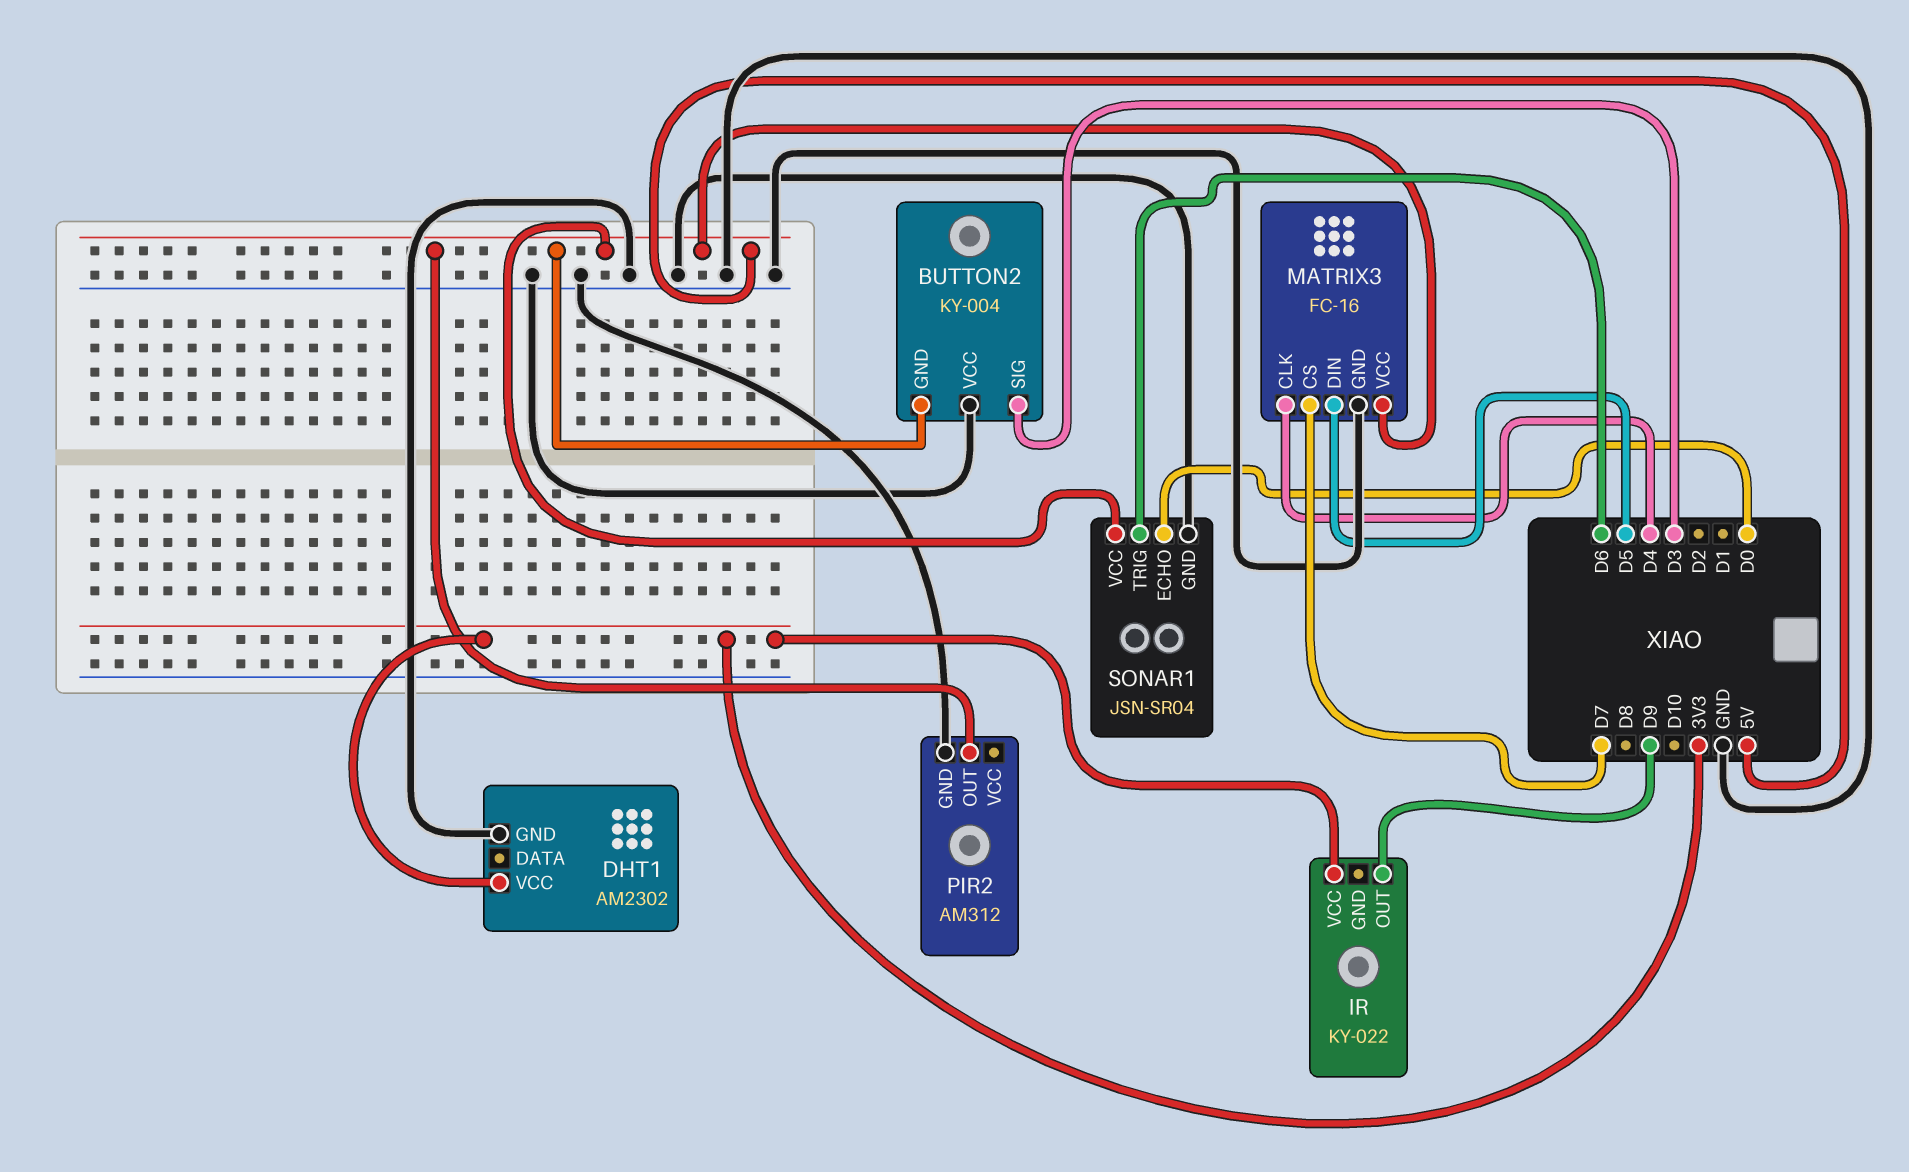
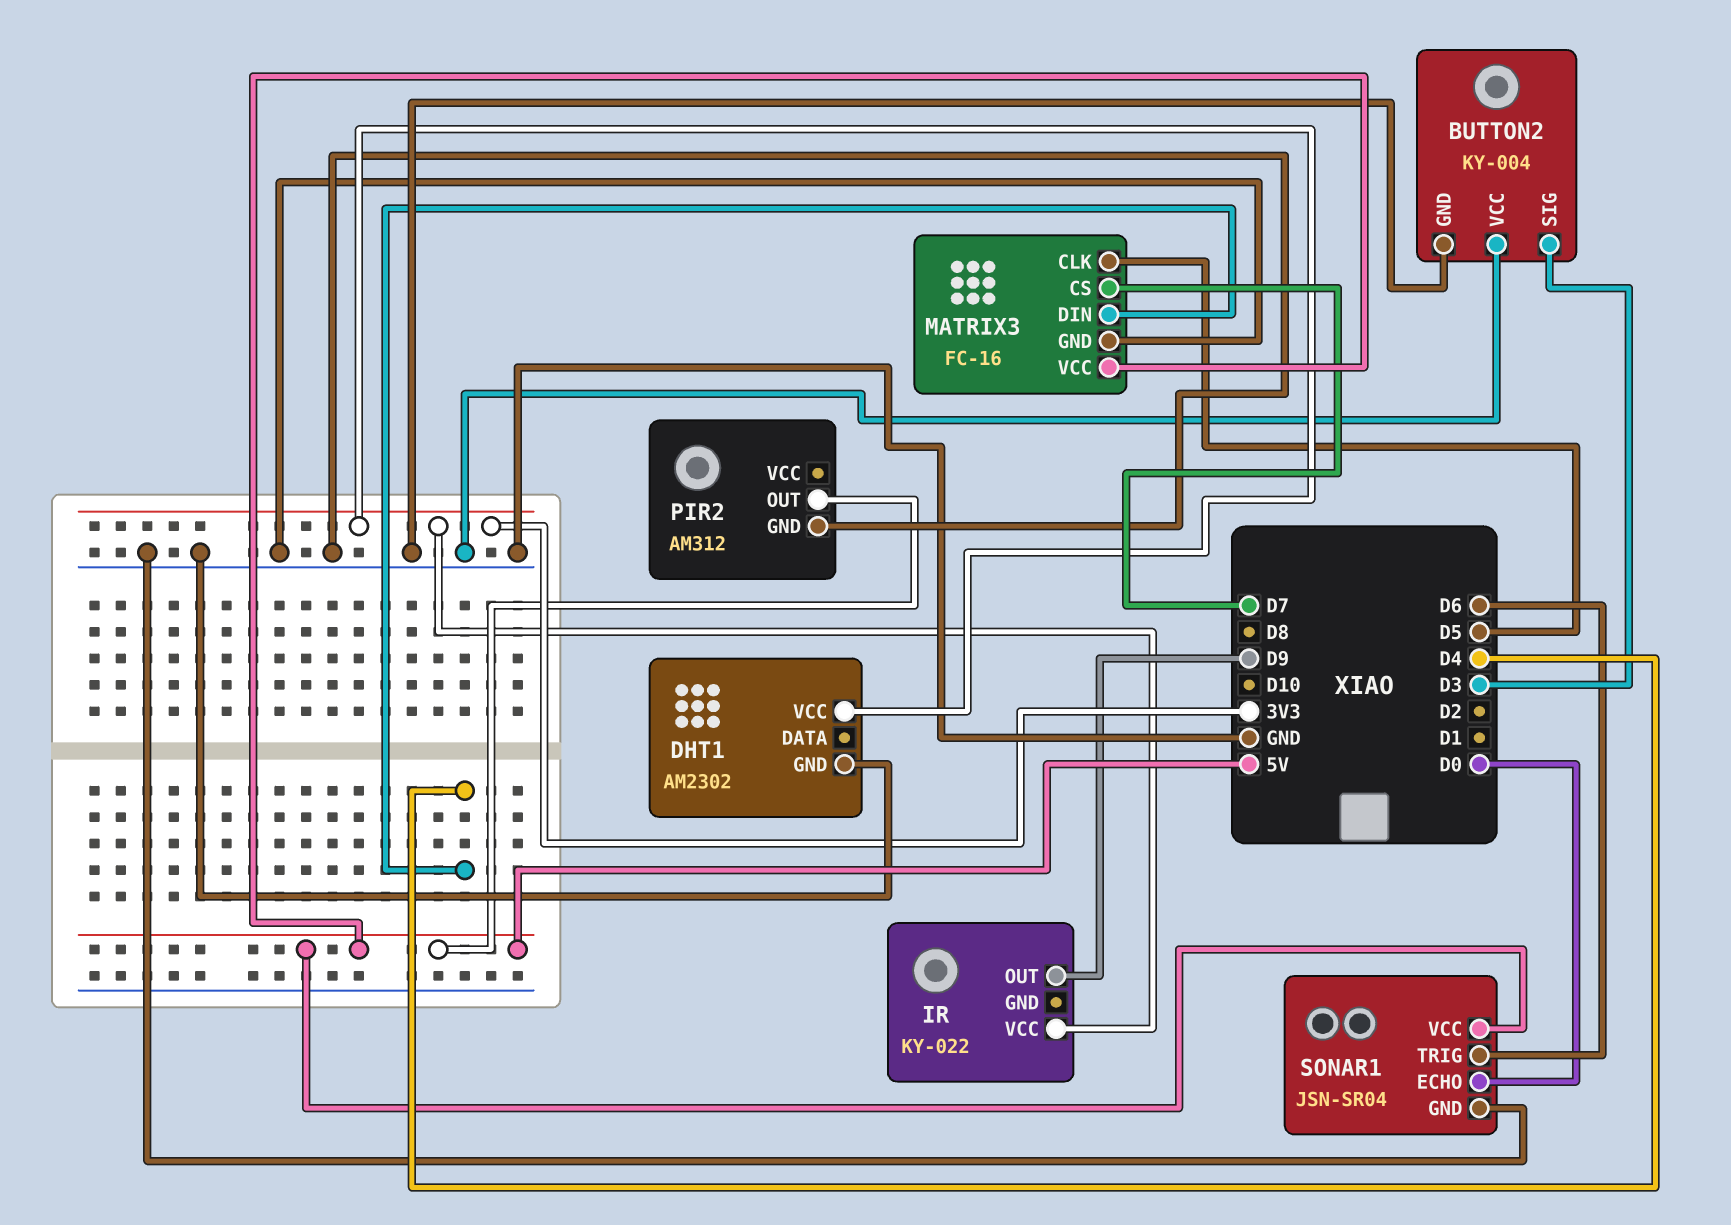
BUTTON2 pin GND: 5V -> GND
MATRIX3 pin CLK: D4 -> D5
MATRIX3 pin DIN: D5 -> D4

